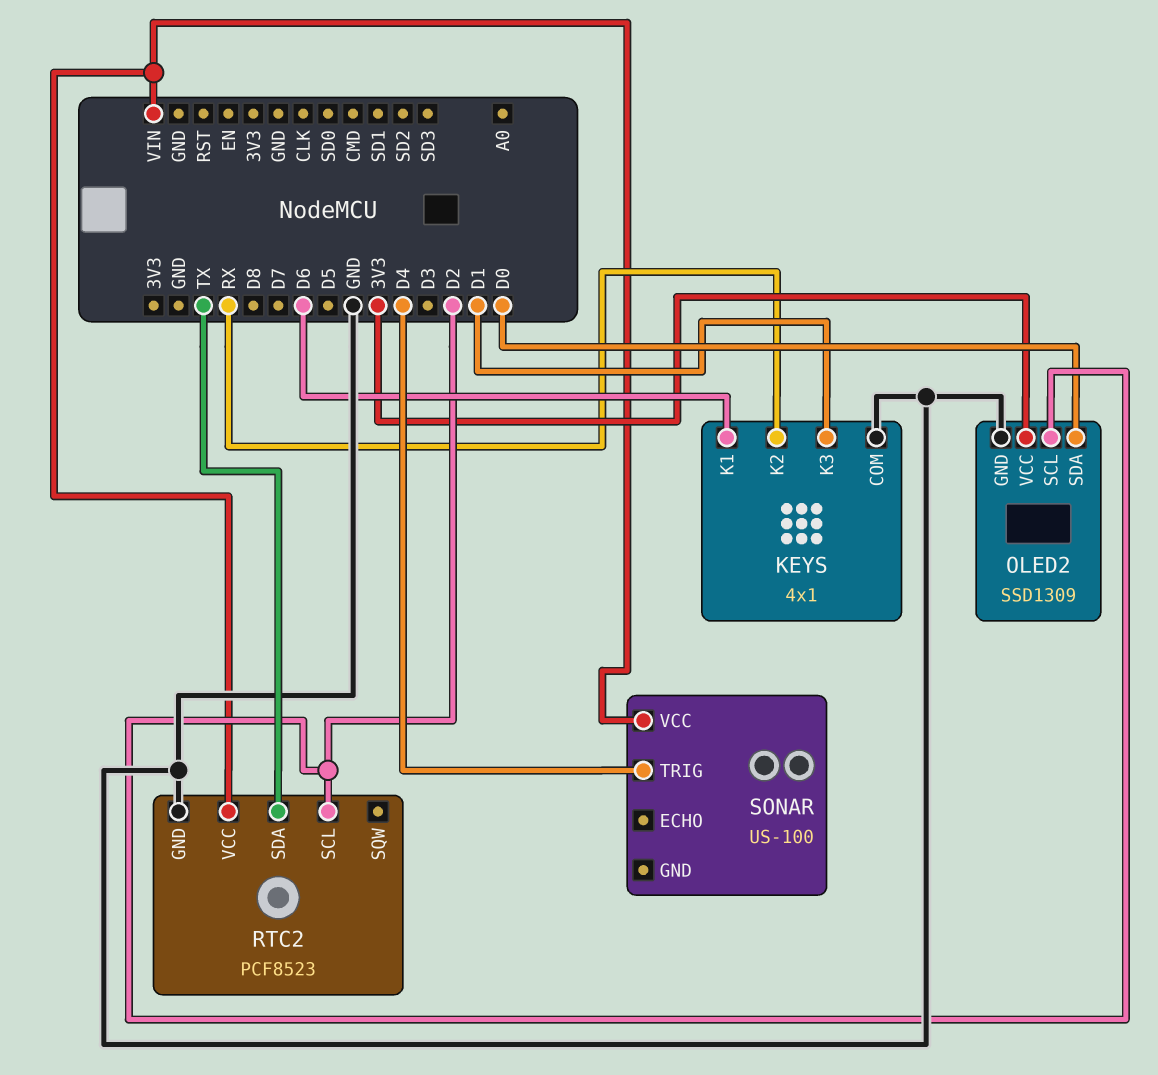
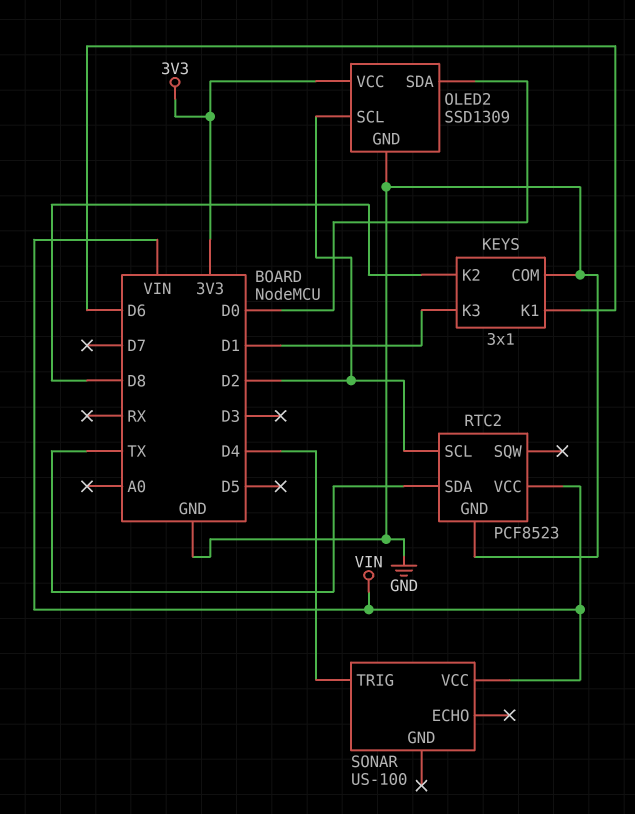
KEYS: 4x1 -> 3x1
KEYS pin K2: RX -> D8

